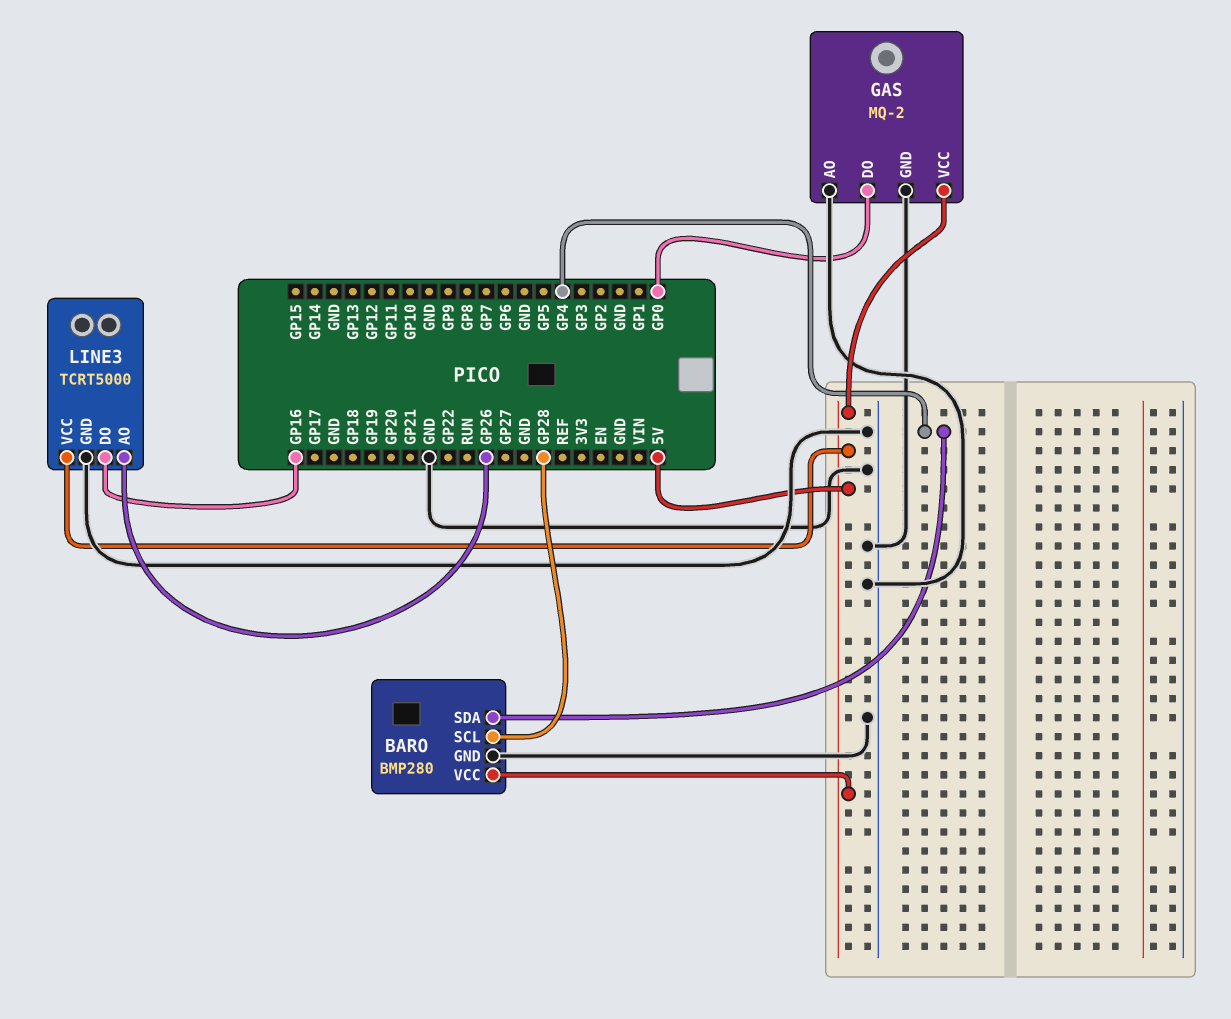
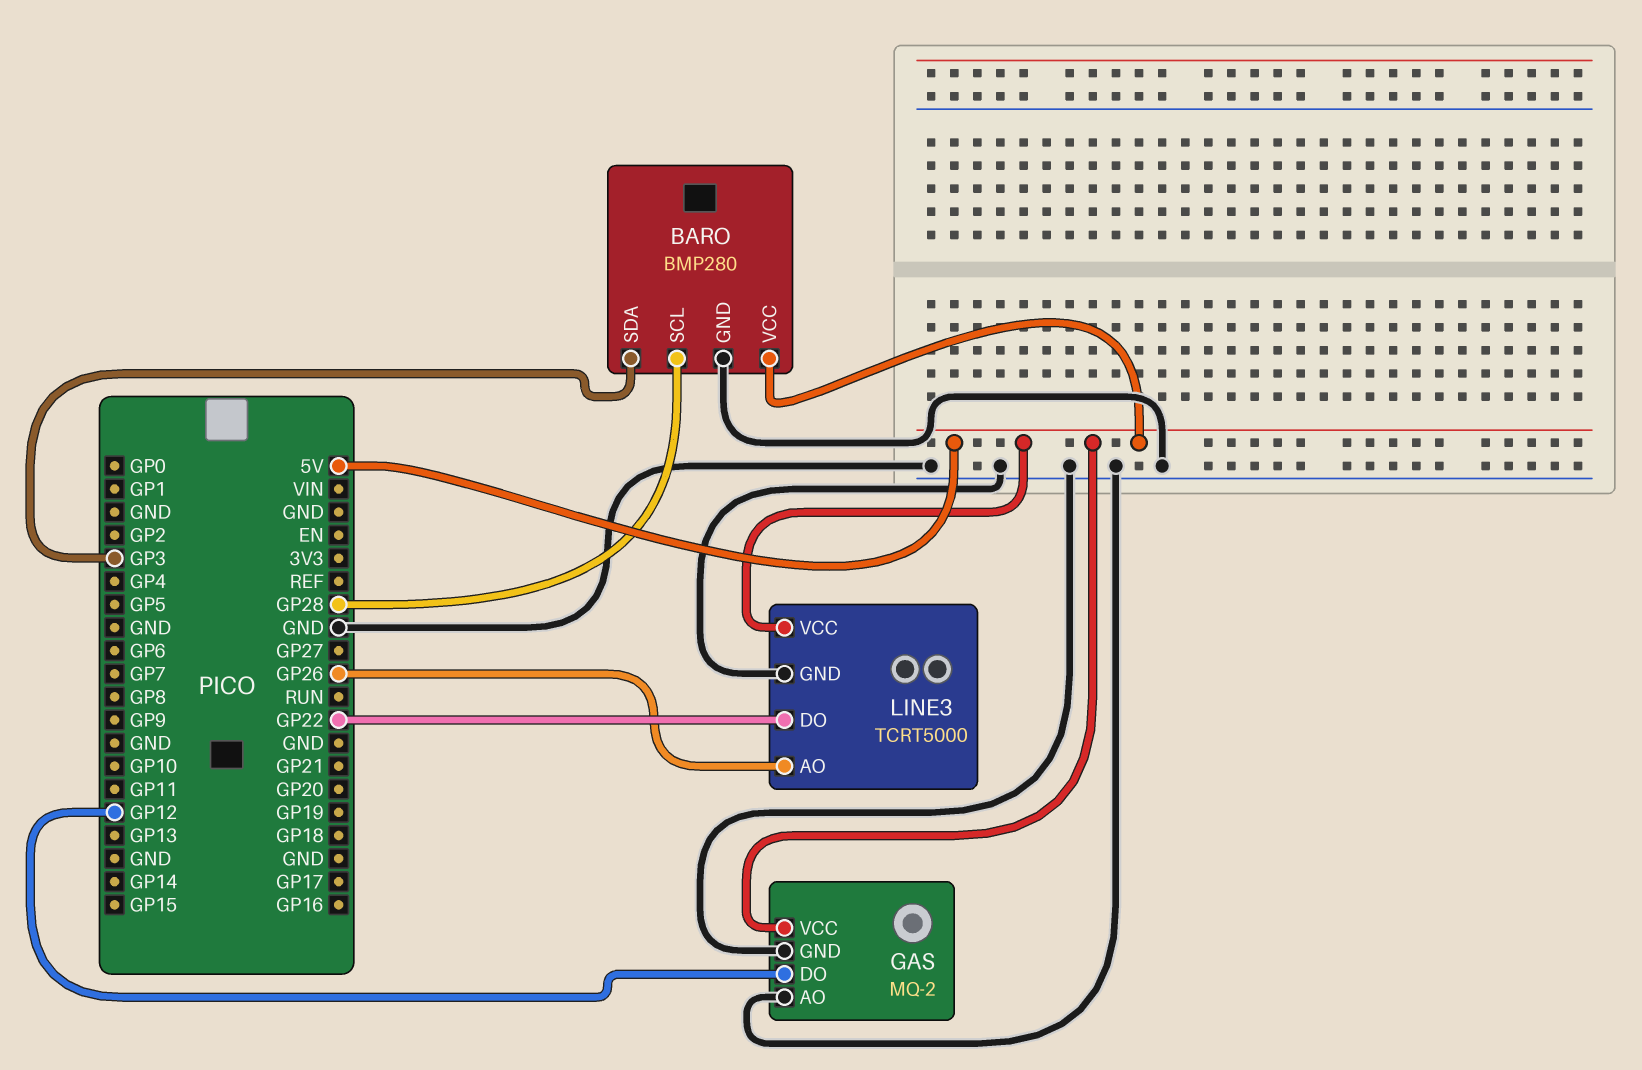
BARO pin SDA: GP4 -> GP3
GAS pin DO: GP0 -> GP12
LINE3 pin DO: GP16 -> GP22

